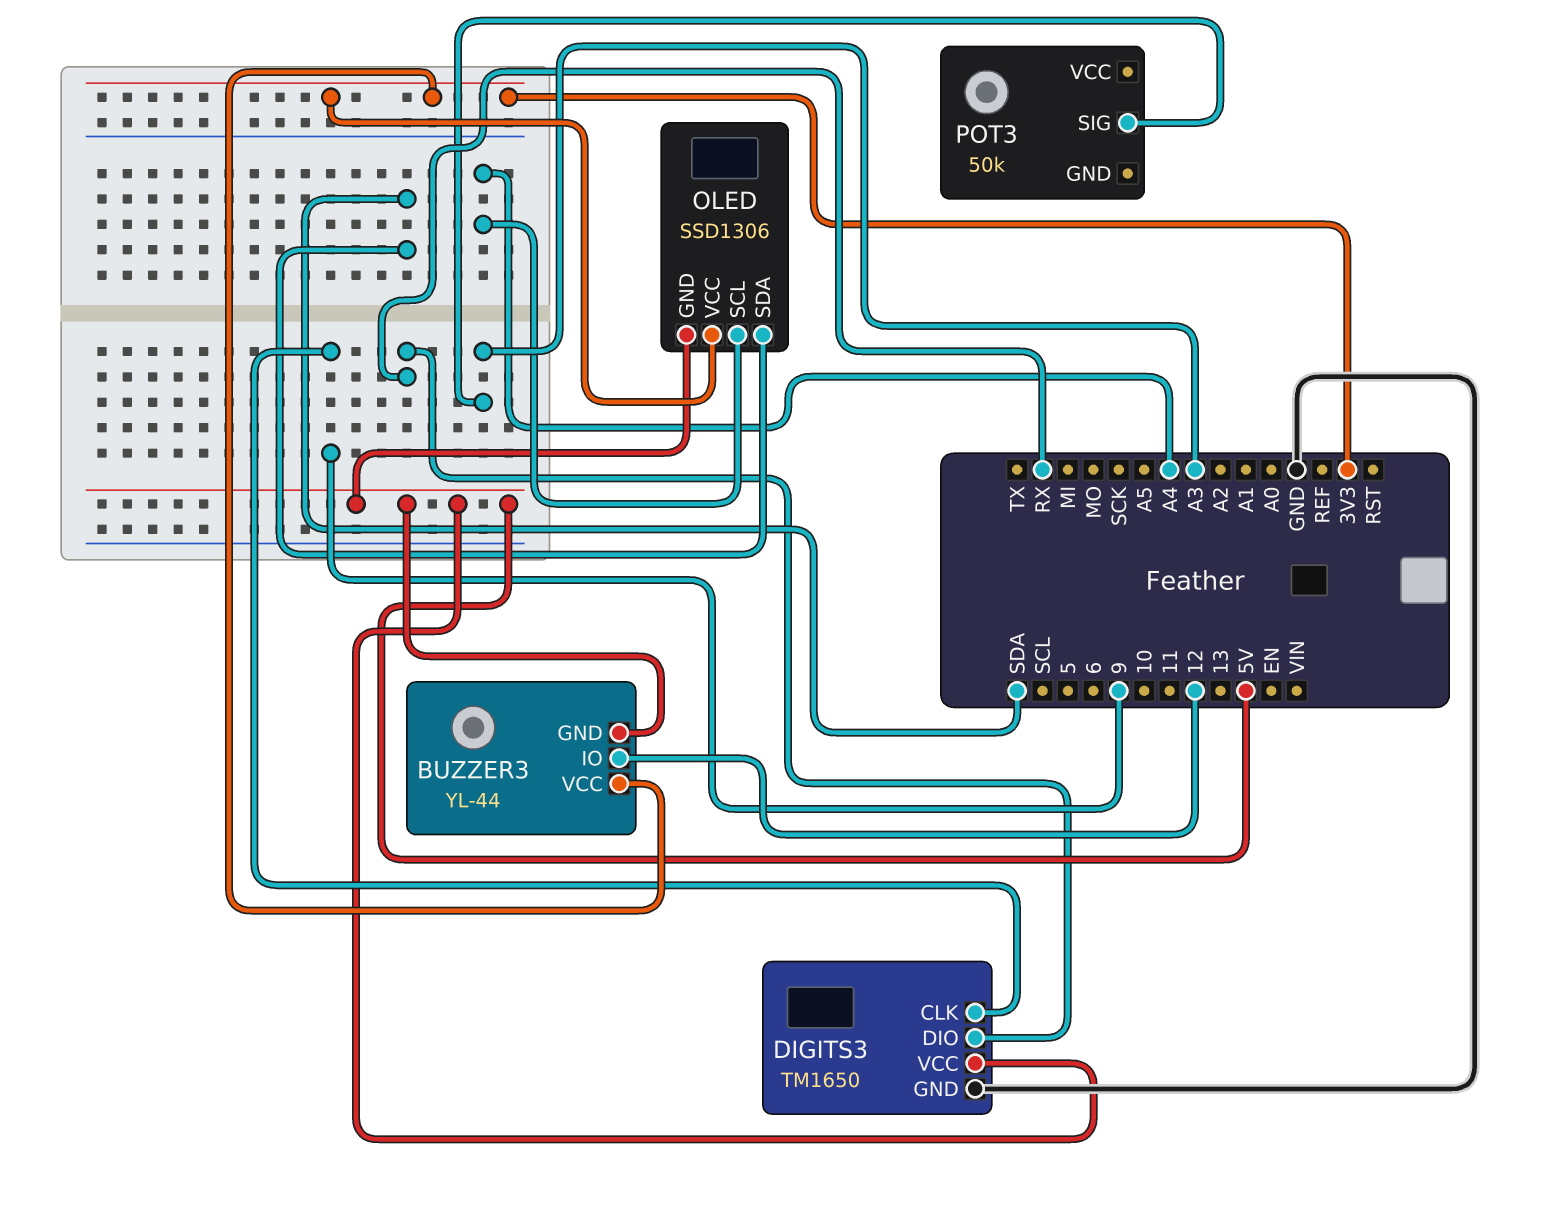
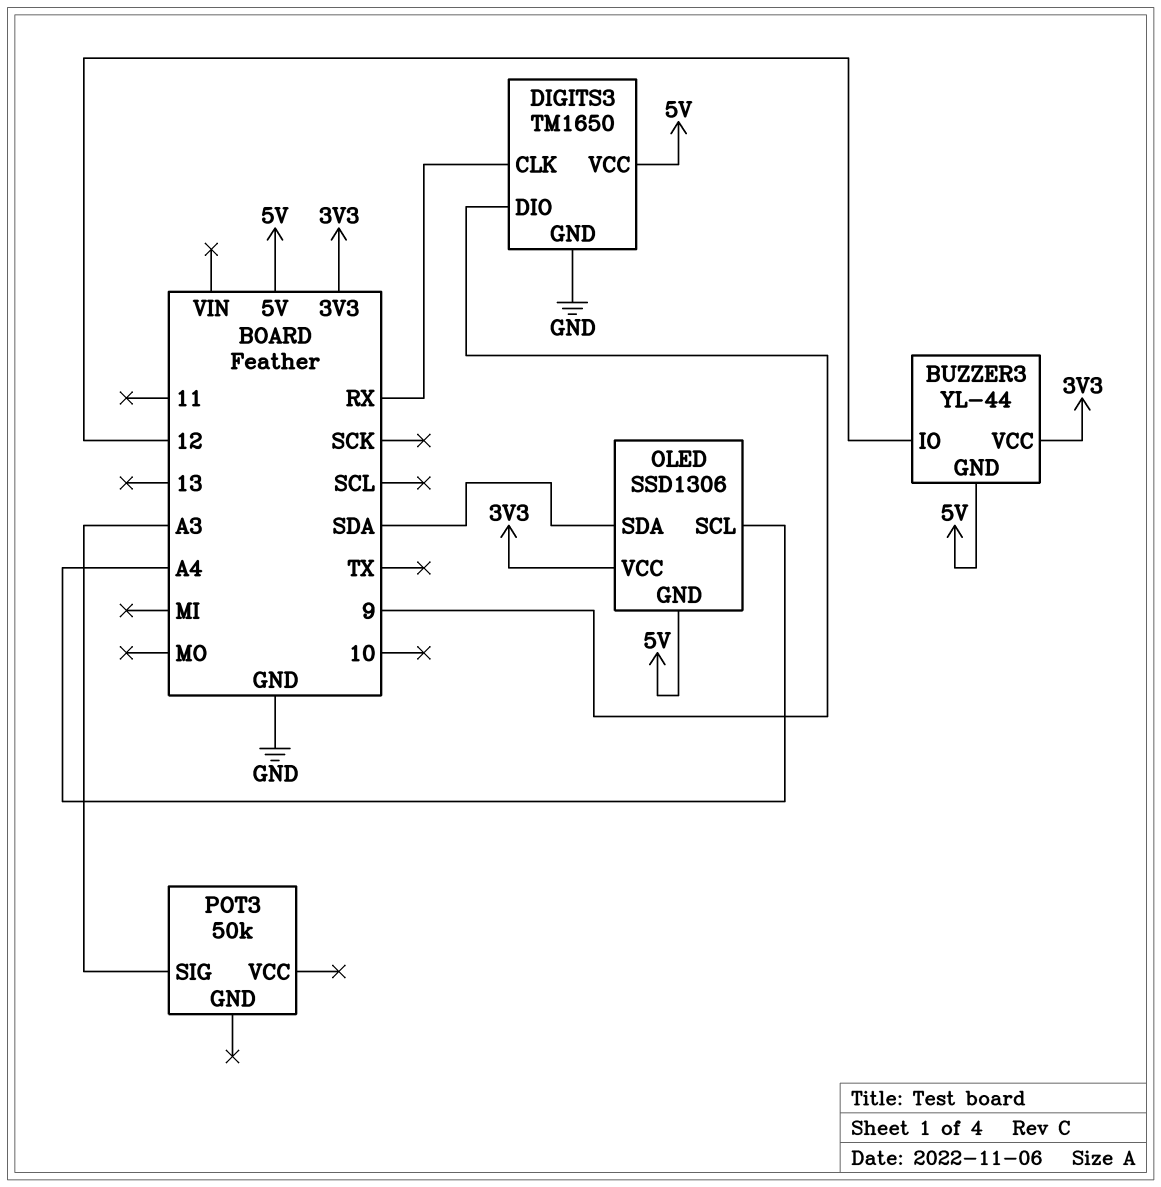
DIGITS3 pin CLK: 9 -> RX
DIGITS3 pin DIO: RX -> 9

